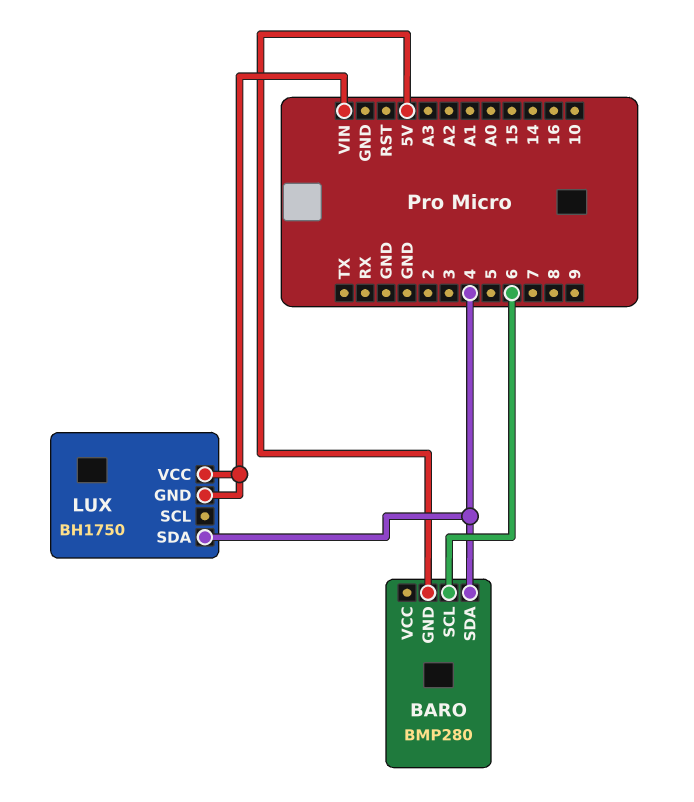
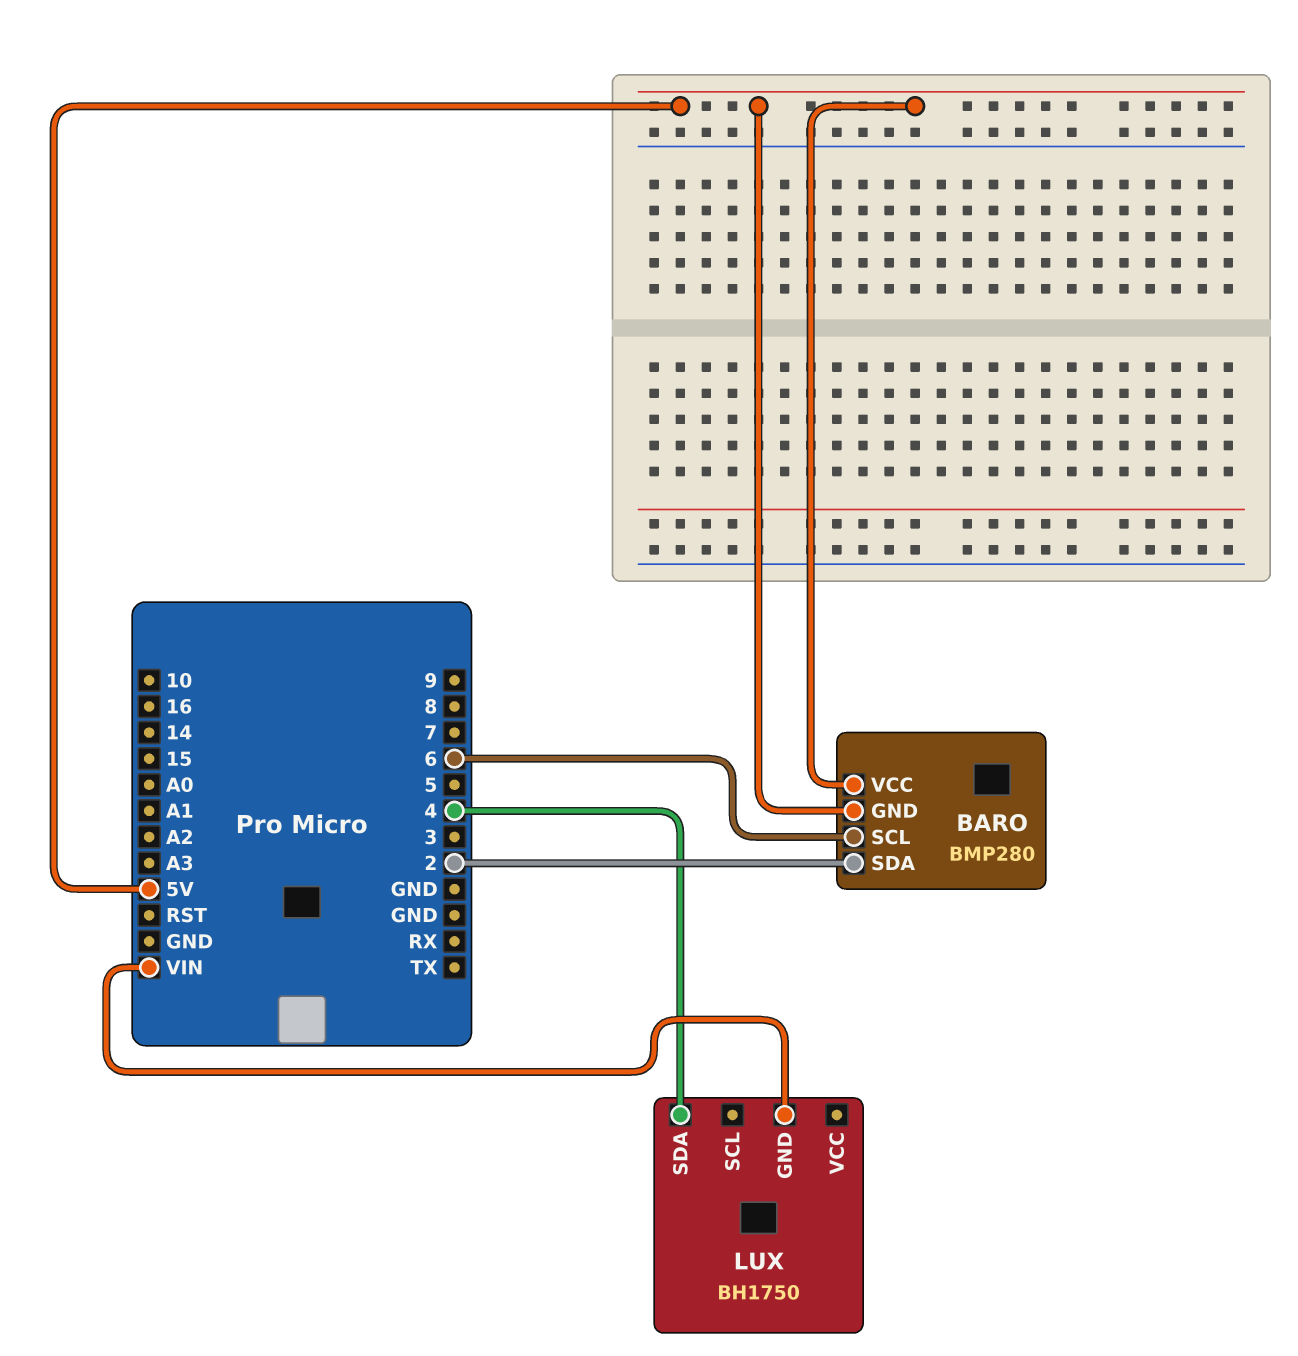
BARO pin SDA: 4 -> 2
BARO pin VCC: none -> 5V
LUX pin VCC: VIN -> none

